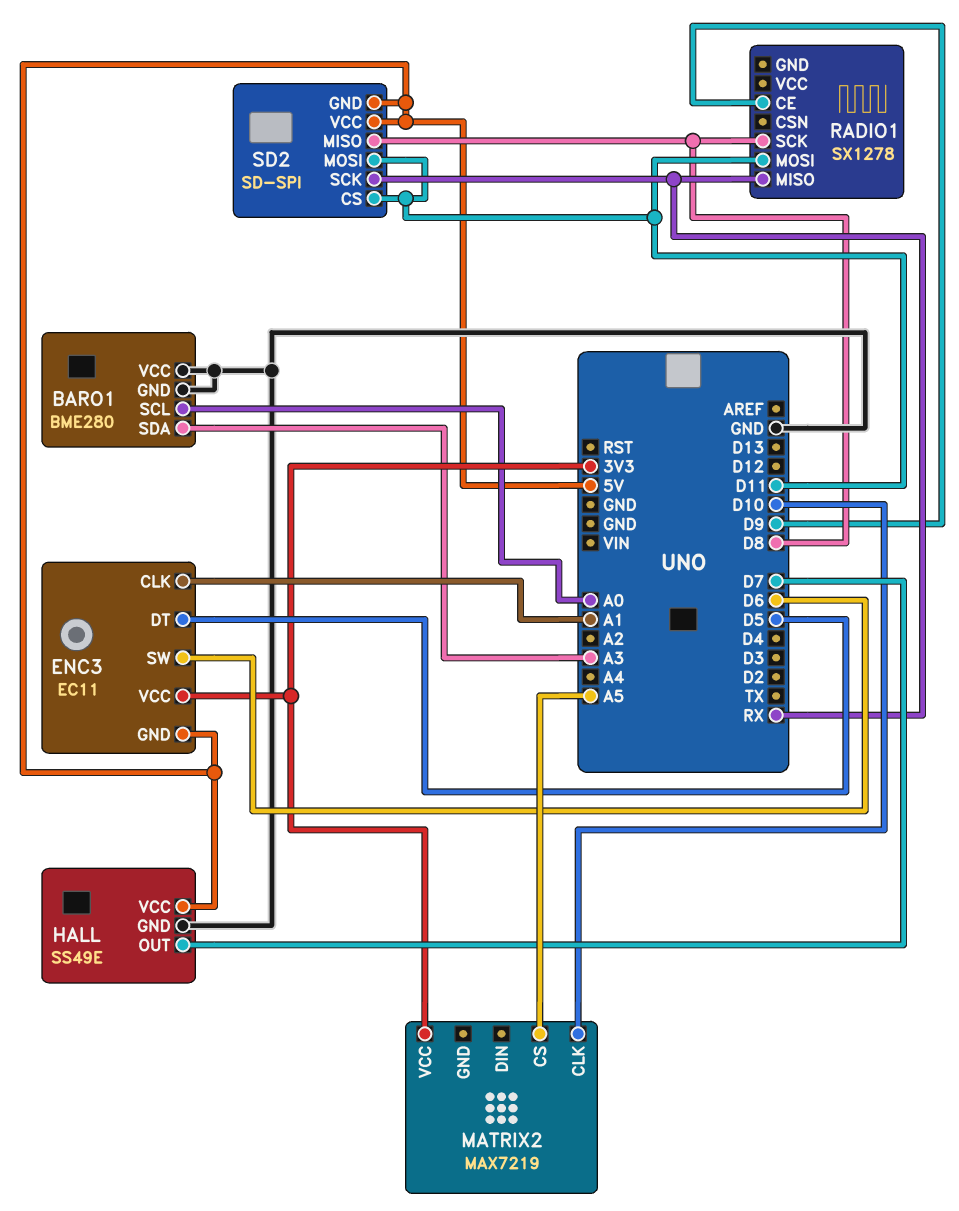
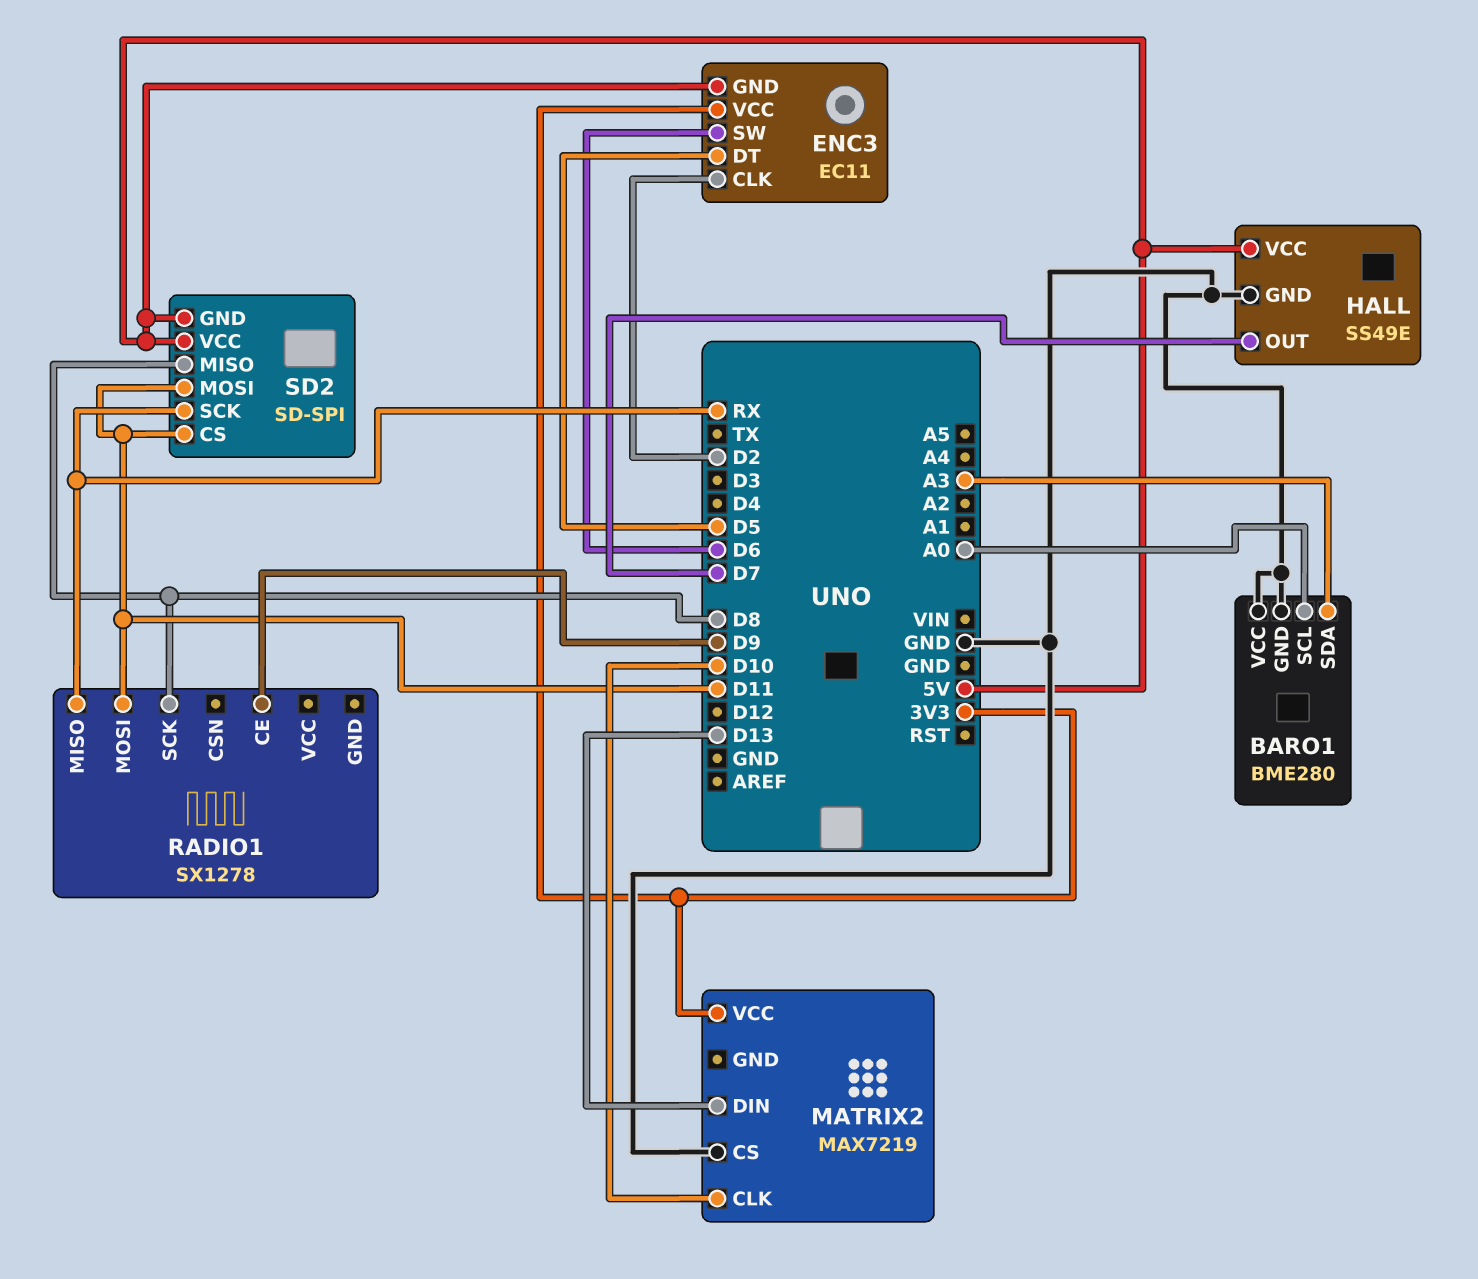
ENC3 pin CLK: A1 -> D2
MATRIX2 pin CS: A5 -> GND
MATRIX2 pin DIN: none -> D13

